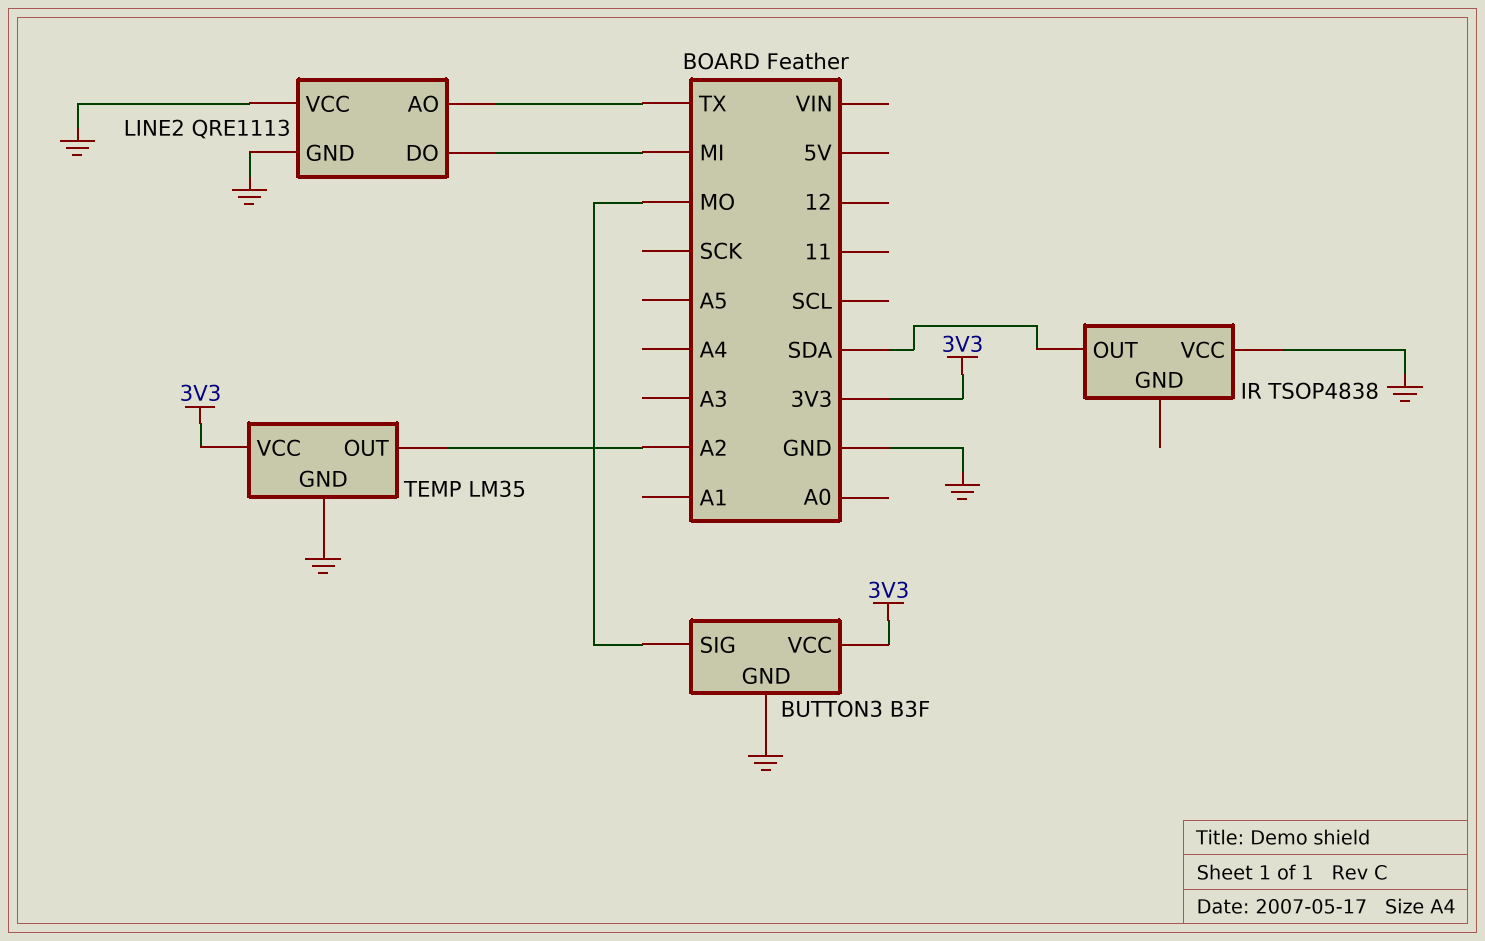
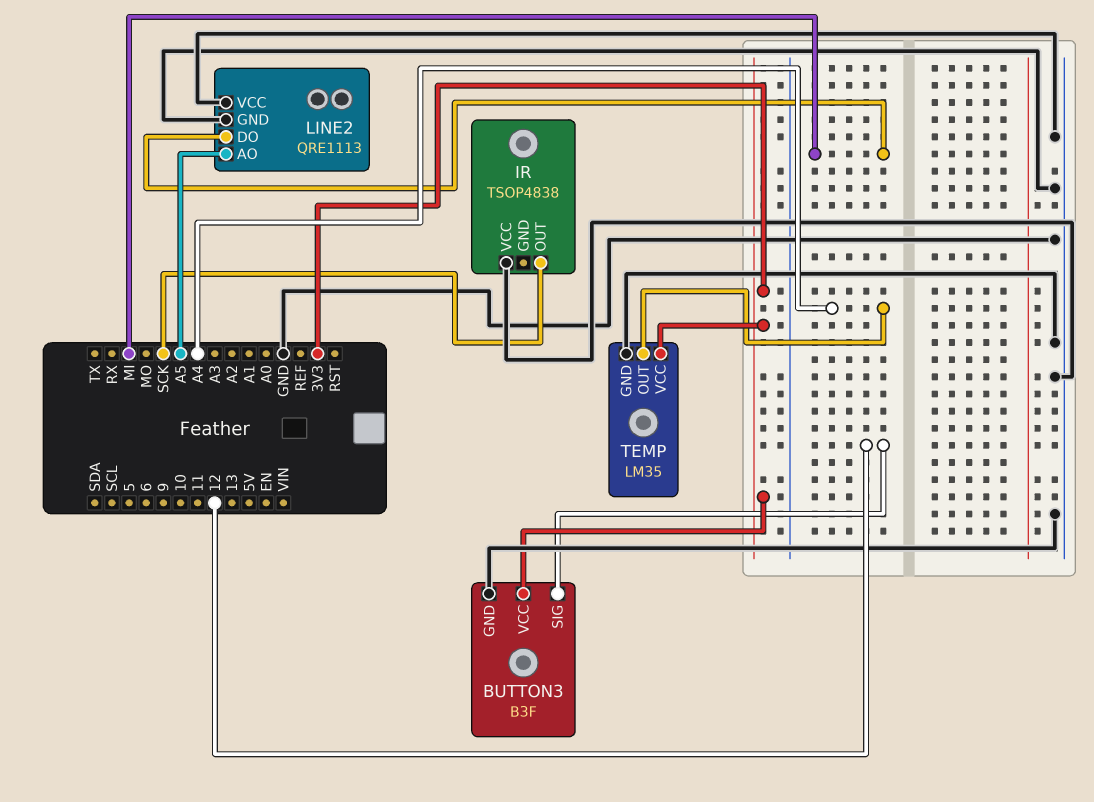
BUTTON3 pin SIG: MO -> 12
IR pin OUT: SDA -> SCK
LINE2 pin AO: TX -> A5
TEMP pin OUT: A2 -> A4

